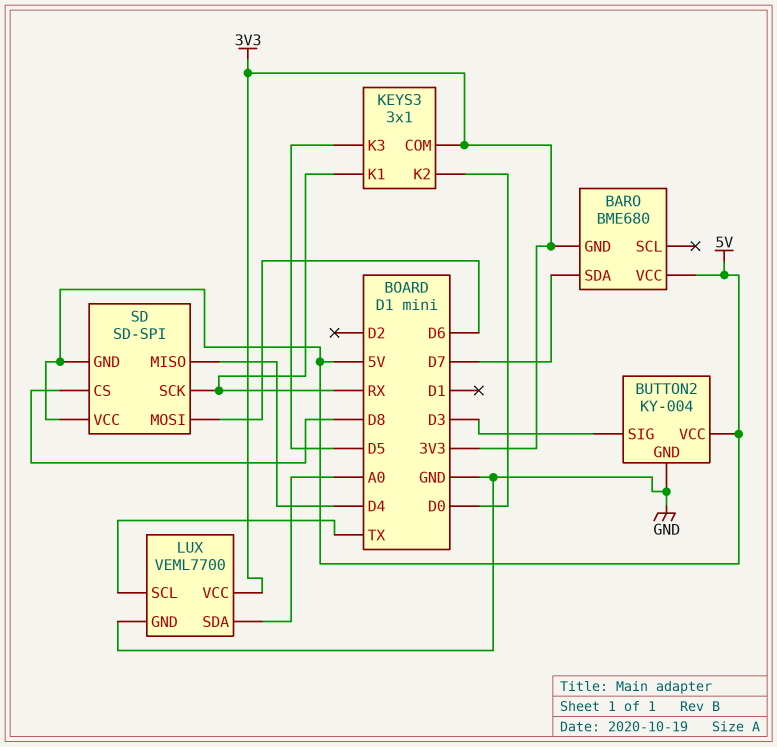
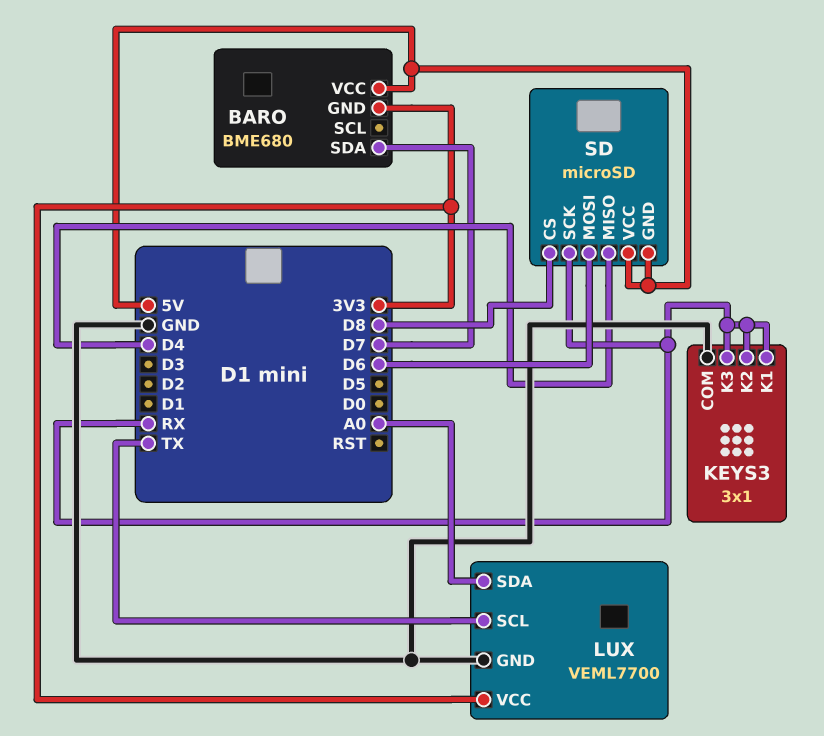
BUTTON2: KY-004 -> none
BUTTON2 pin GND: GND -> none
BUTTON2 pin SIG: D3 -> none
BUTTON2 pin VCC: 5V -> none
KEYS3 pin COM: 3V3 -> GND
KEYS3 pin K2: D0 -> RX
KEYS3 pin K3: D5 -> RX
SD: SD-SPI -> microSD

